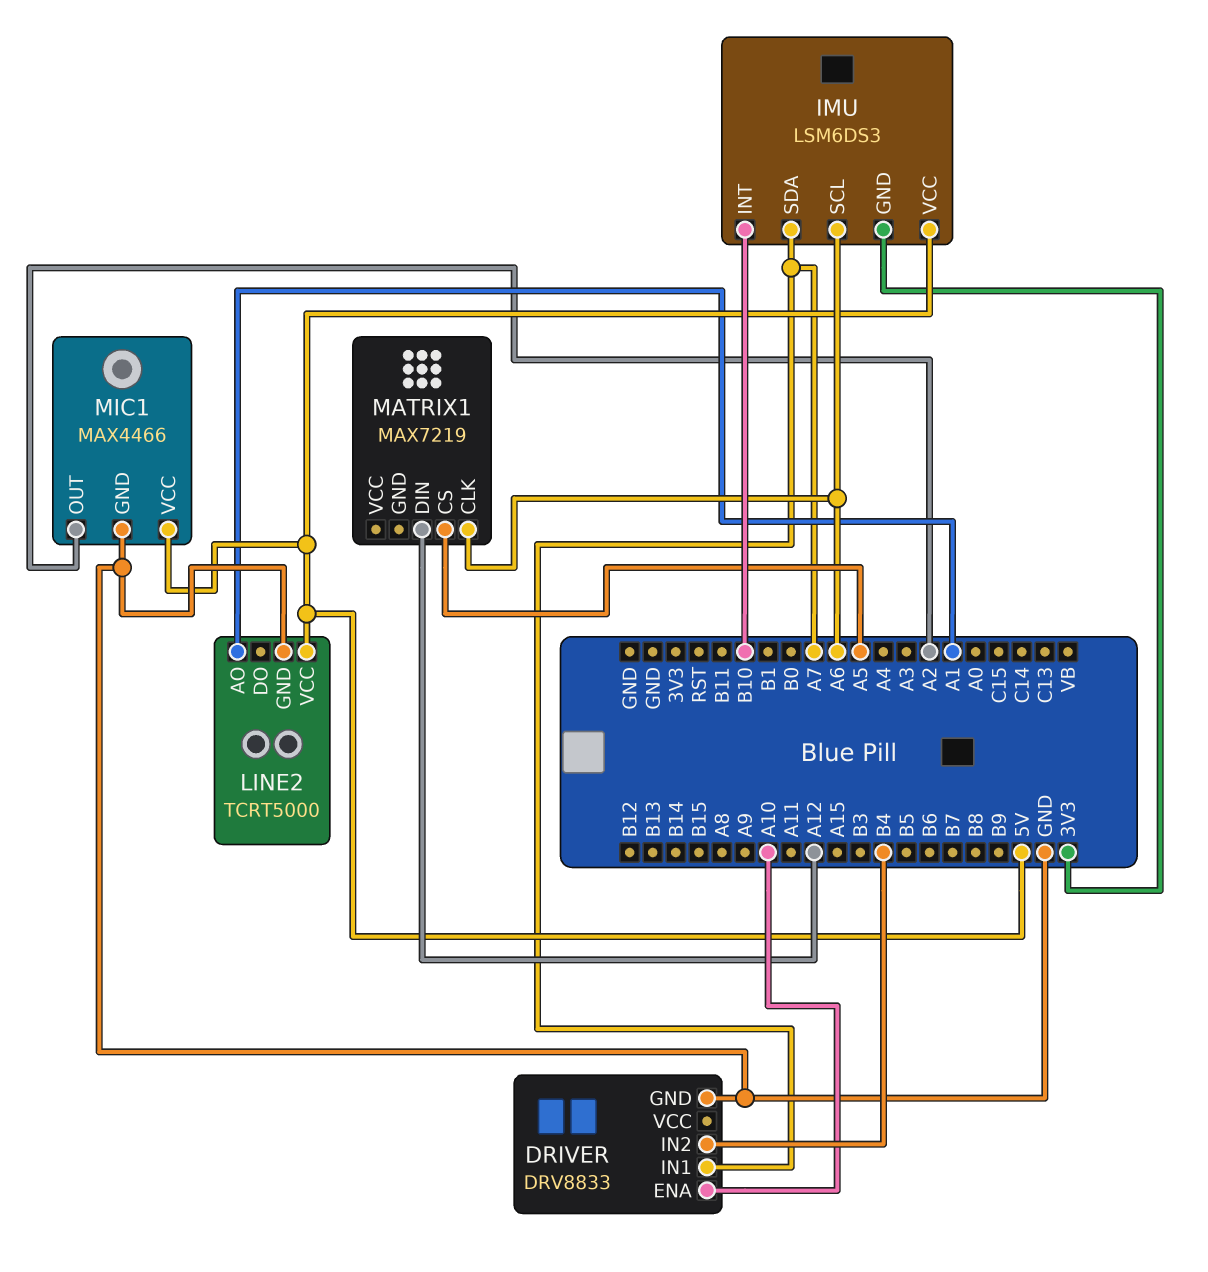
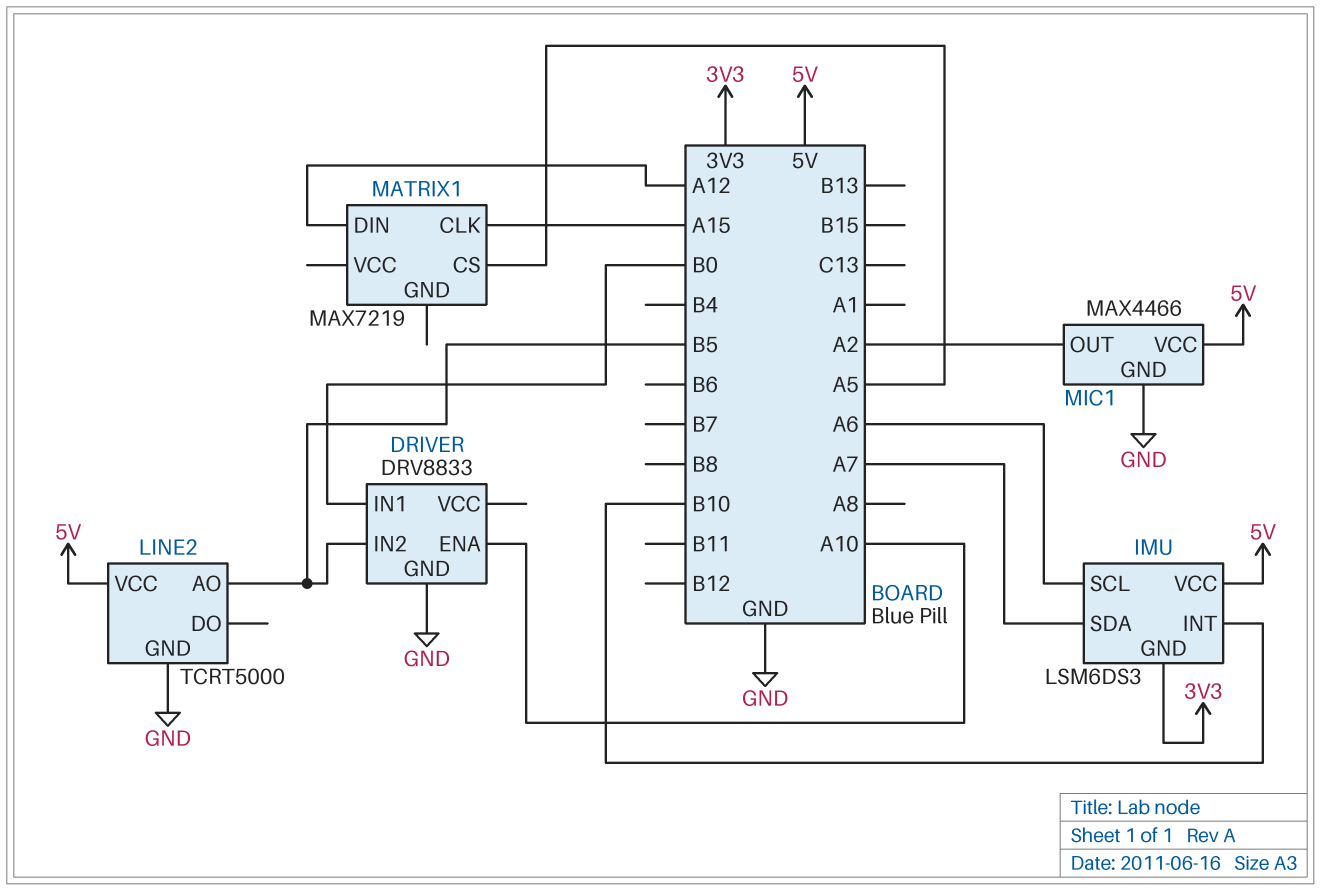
DRIVER pin IN1: A7 -> B0
DRIVER pin IN2: B4 -> B5
LINE2 pin AO: A1 -> B5
MATRIX1 pin CLK: A6 -> A15

